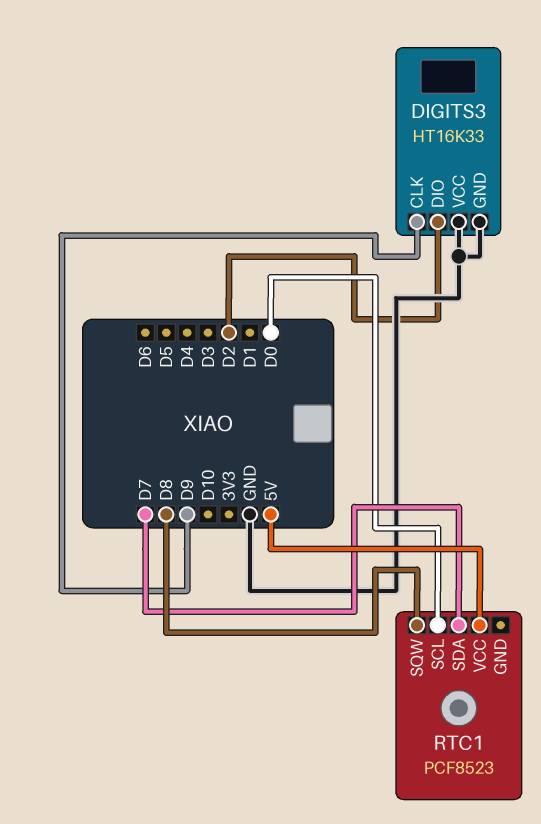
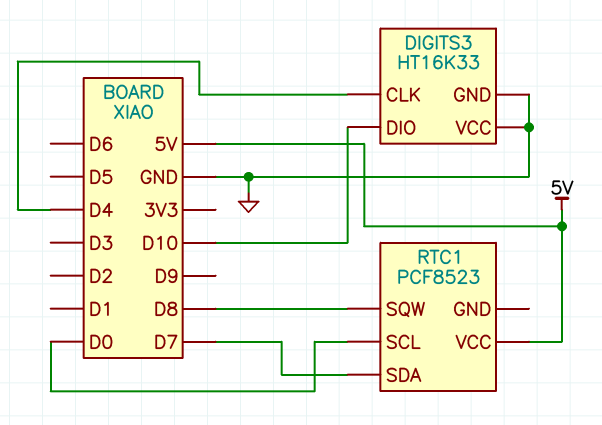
DIGITS3 pin CLK: D9 -> D4
DIGITS3 pin DIO: D2 -> D10

